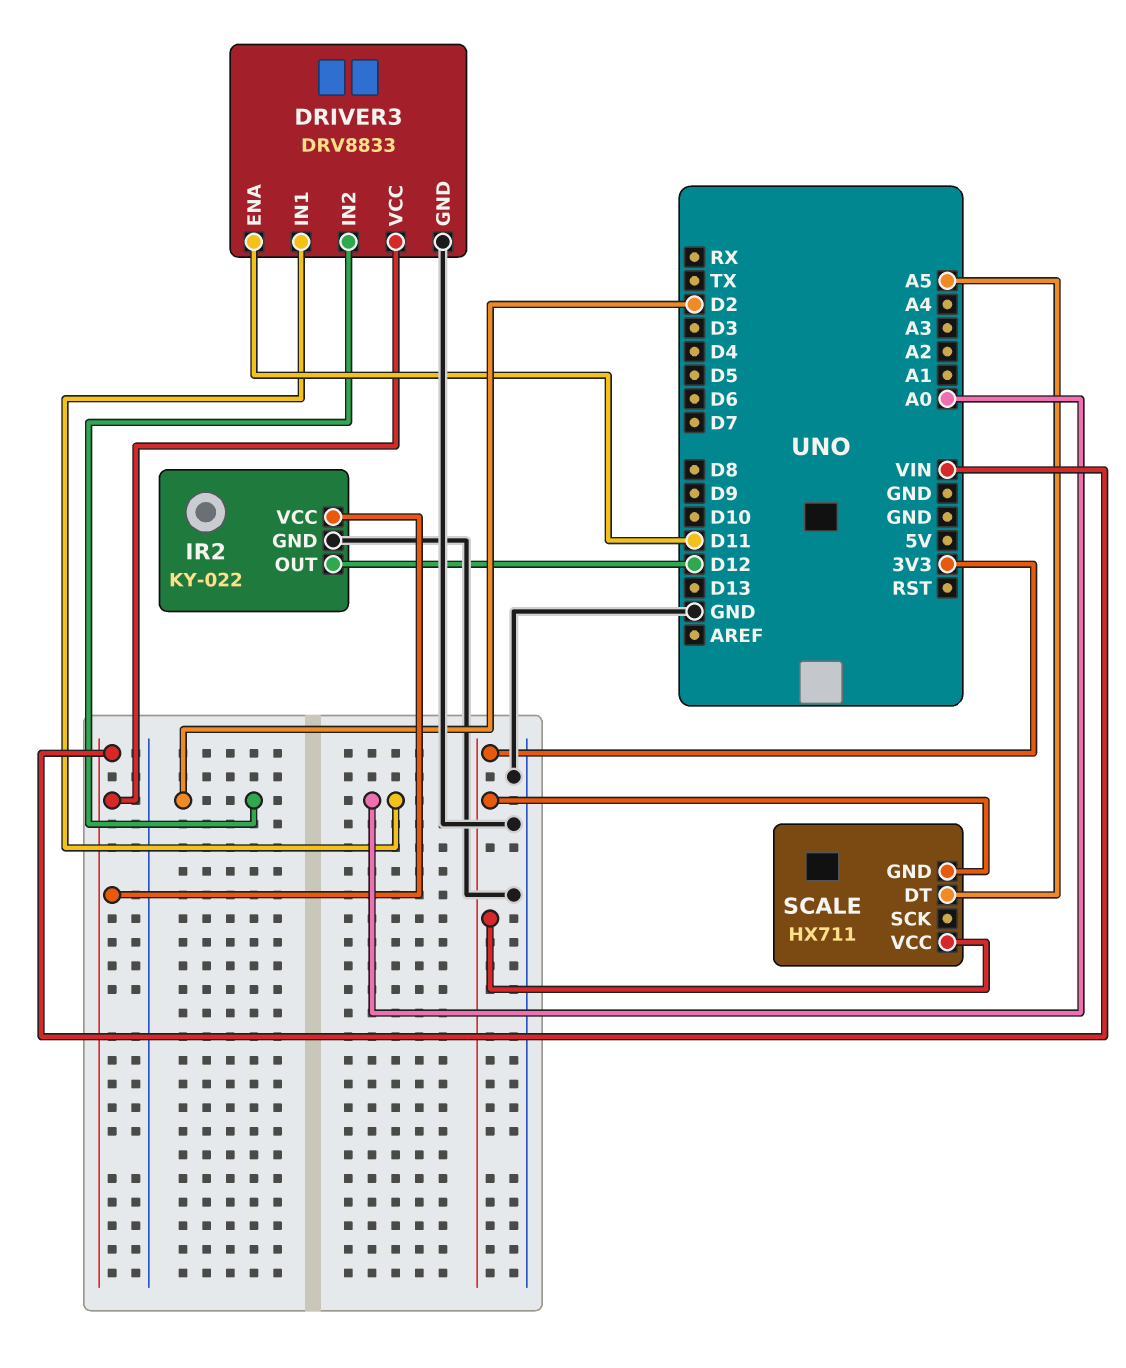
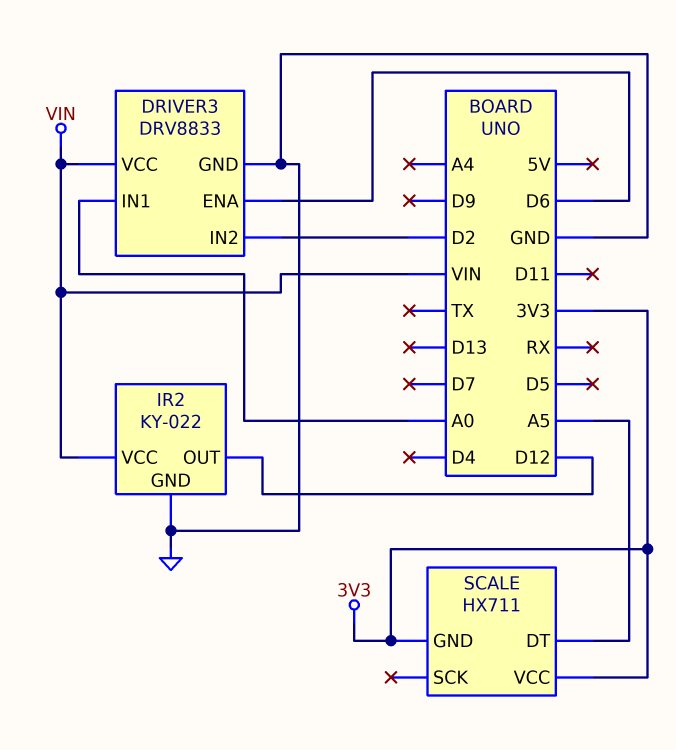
DRIVER3 pin ENA: D11 -> D6

